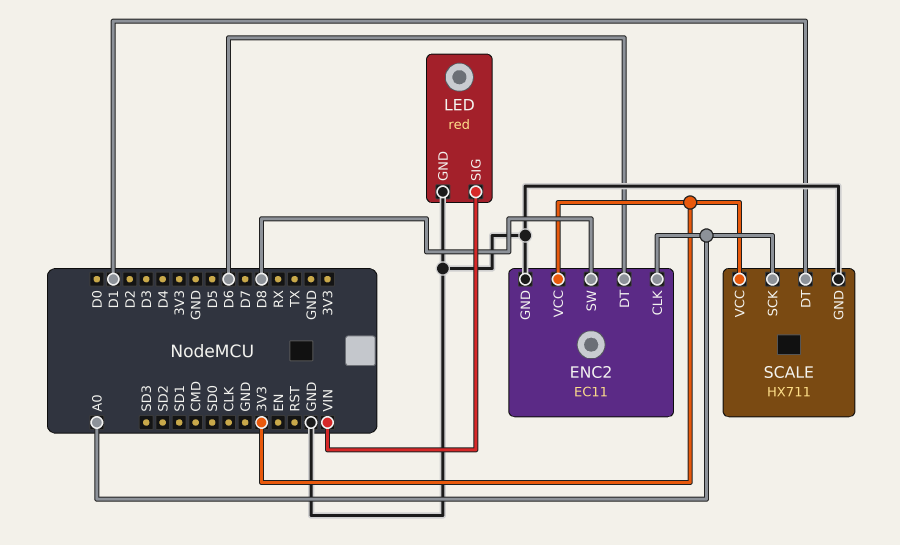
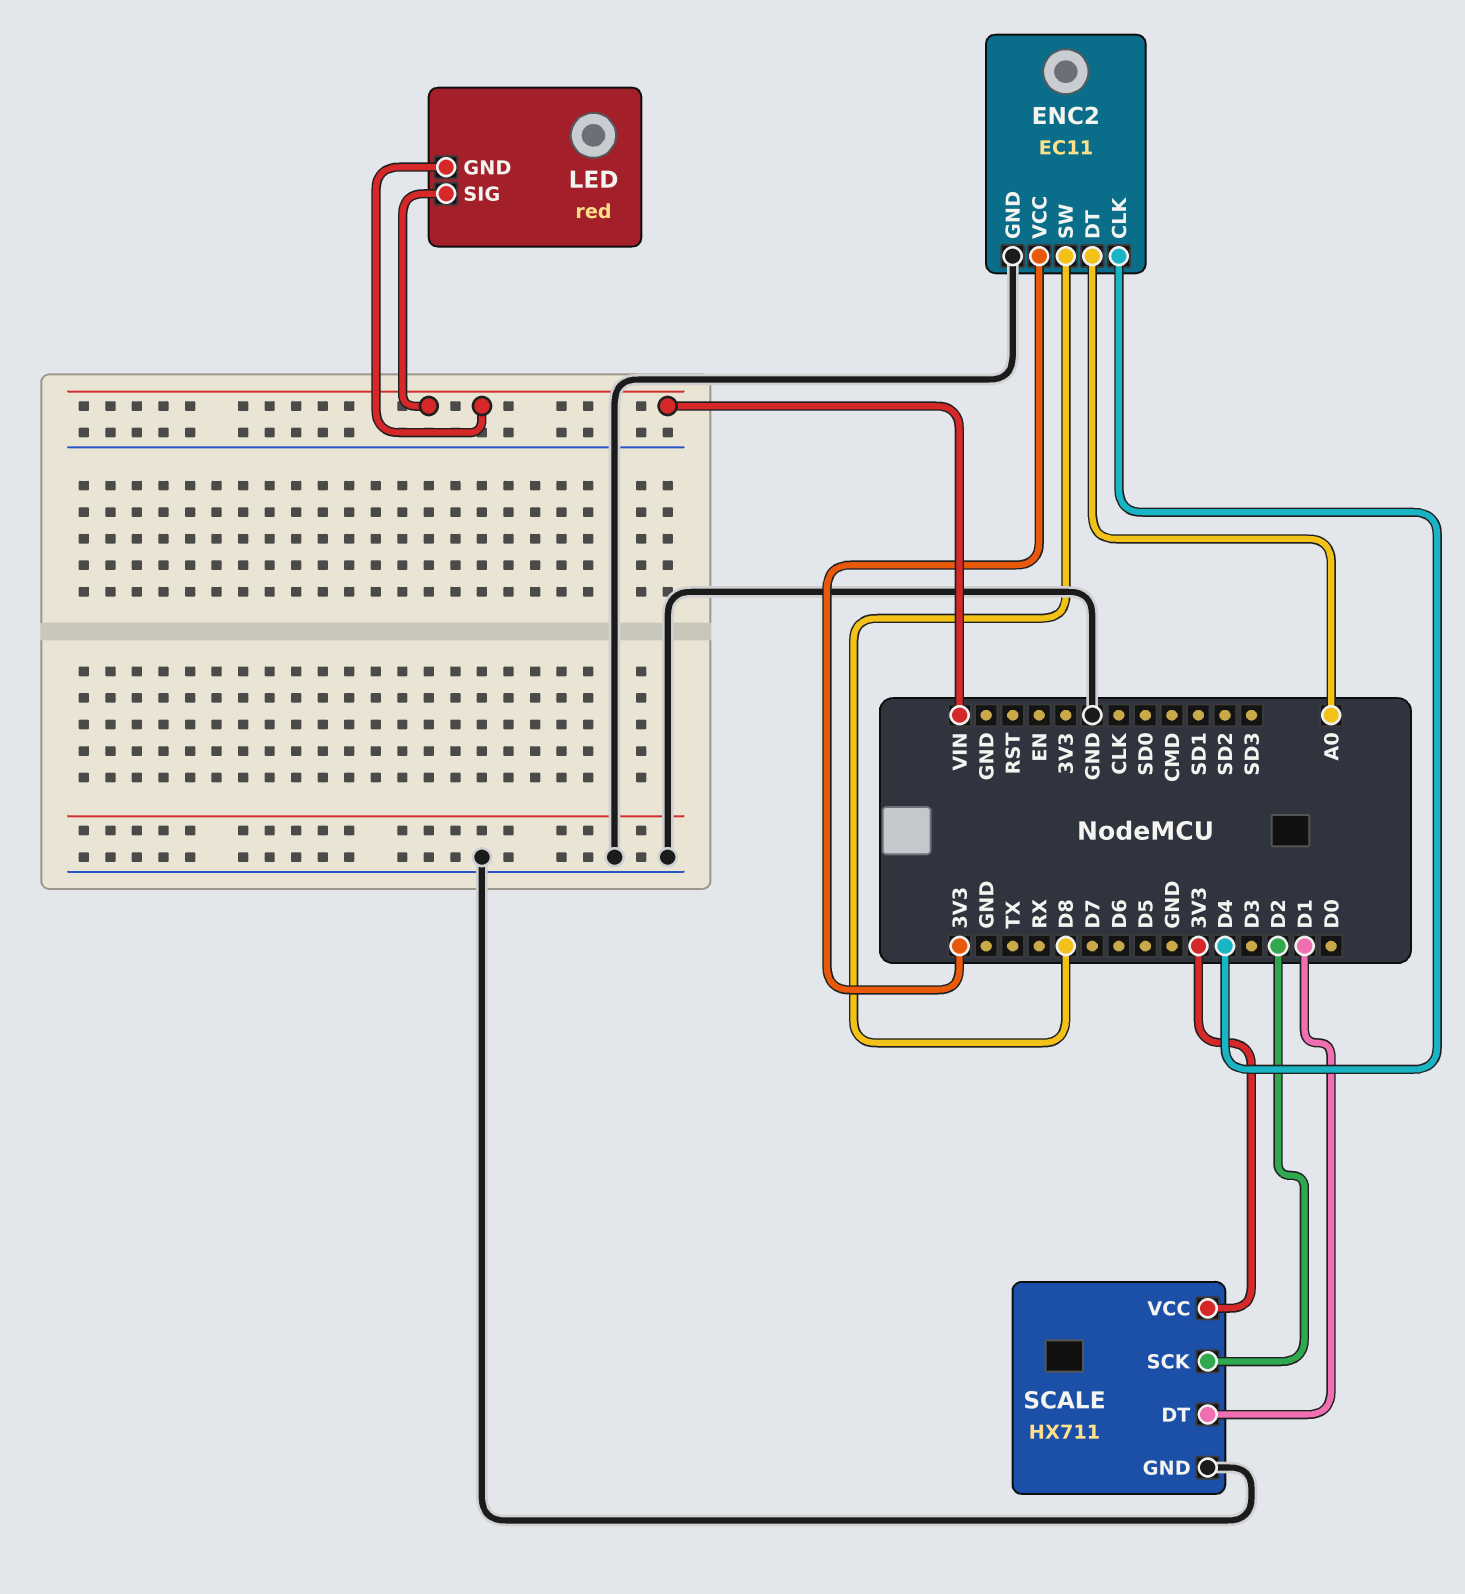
ENC2 pin CLK: A0 -> D4
ENC2 pin DT: D6 -> A0
LED pin GND: GND -> VIN
SCALE pin SCK: A0 -> D2

